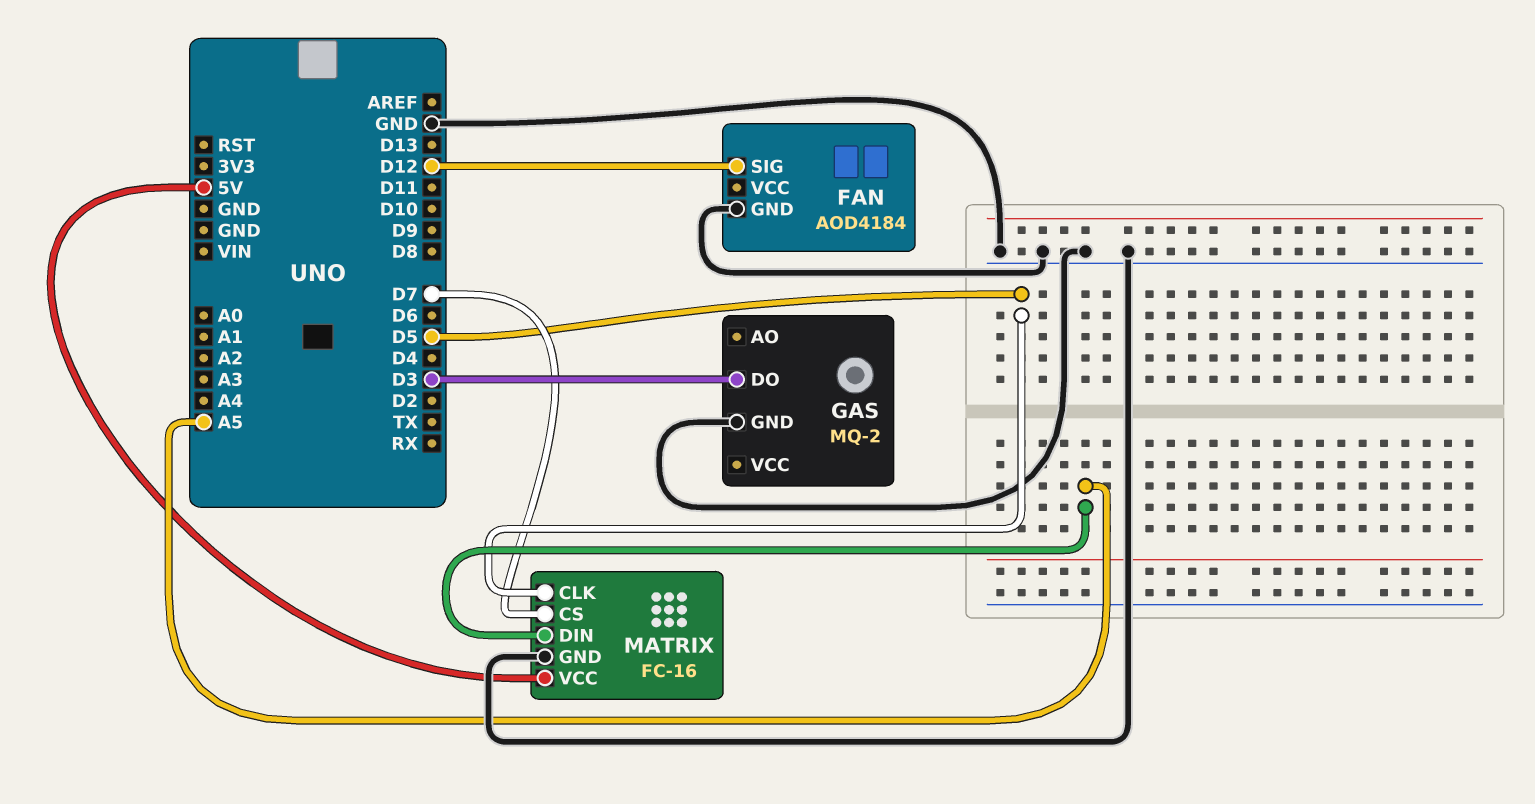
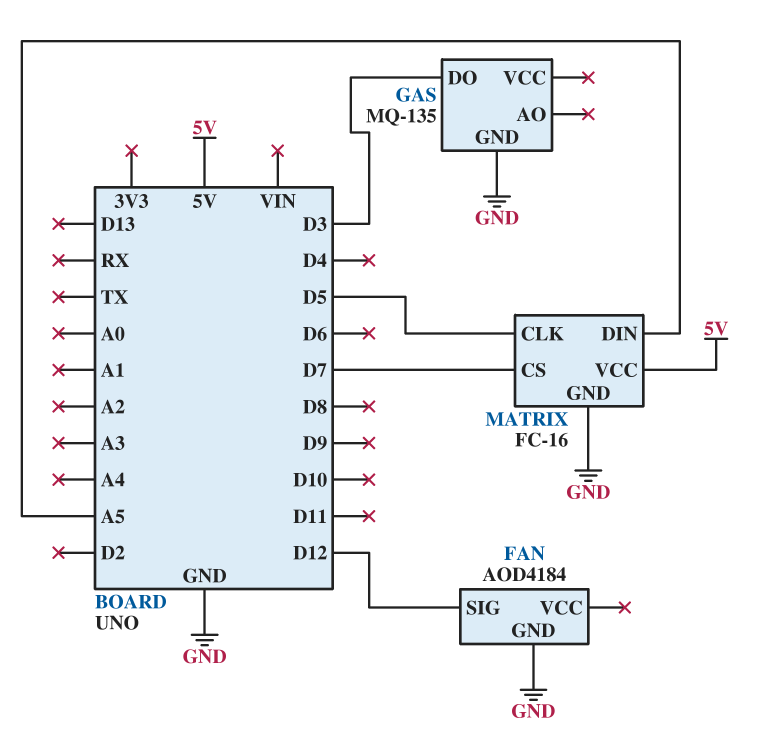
GAS: MQ-2 -> MQ-135

